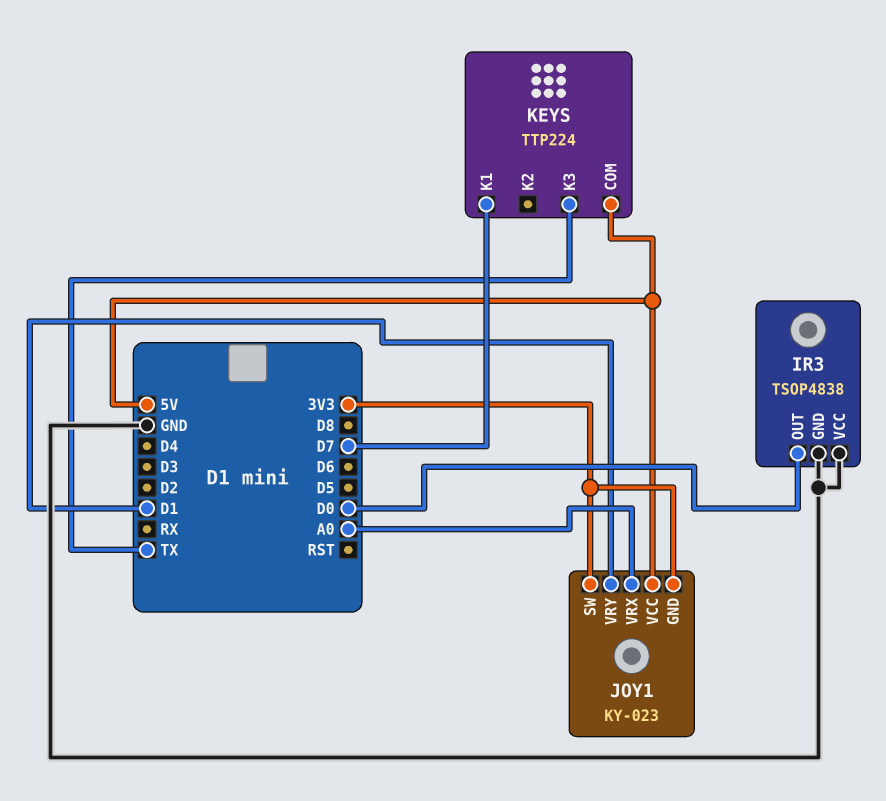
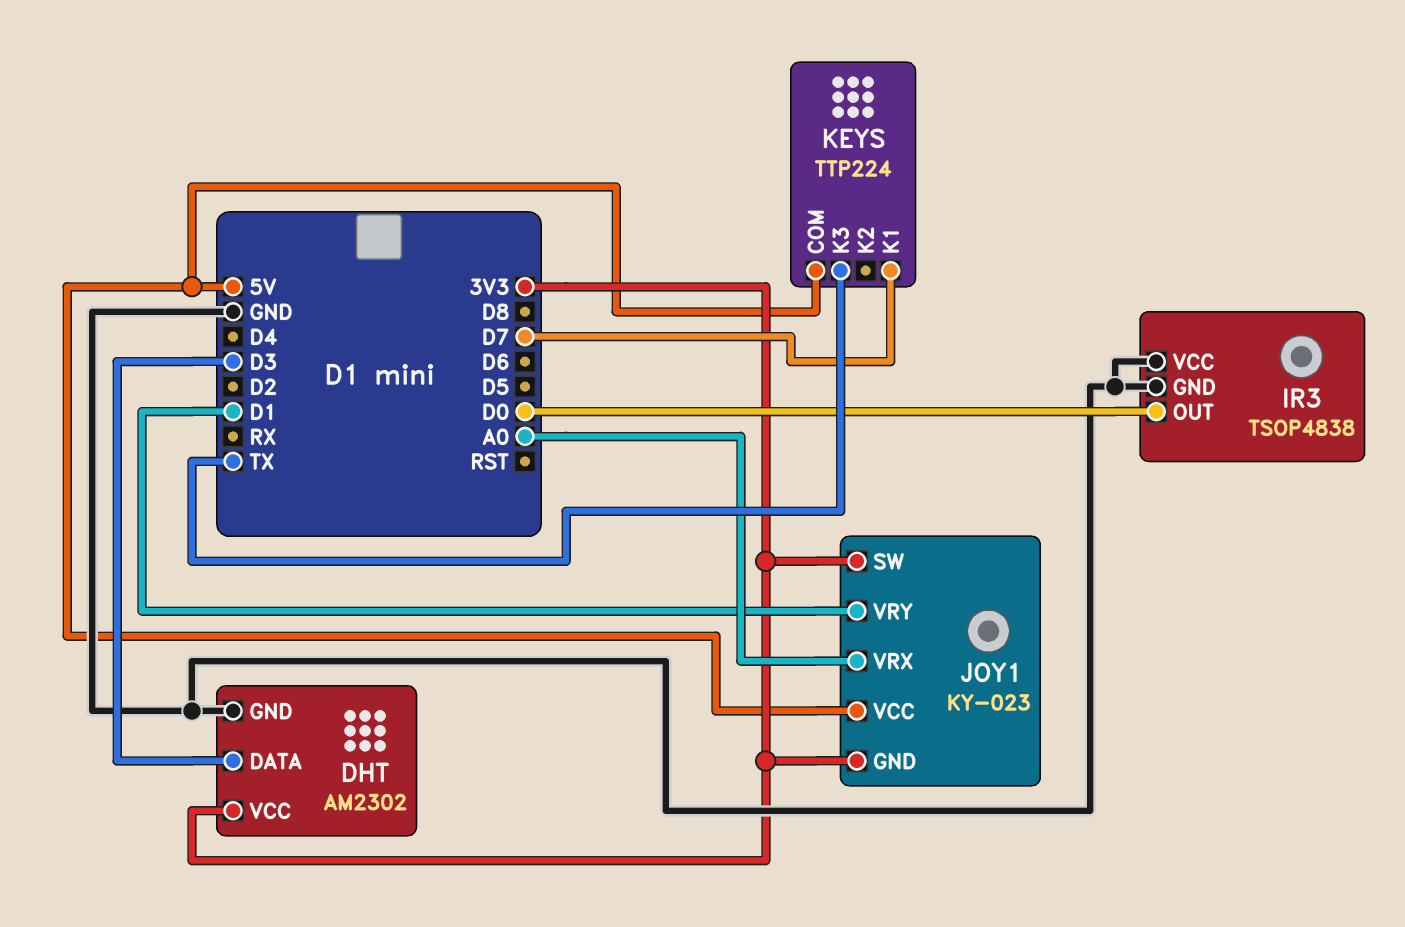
DHT: none -> AM2302
DHT pin DATA: none -> D3
DHT pin GND: none -> GND
DHT pin VCC: none -> 3V3

